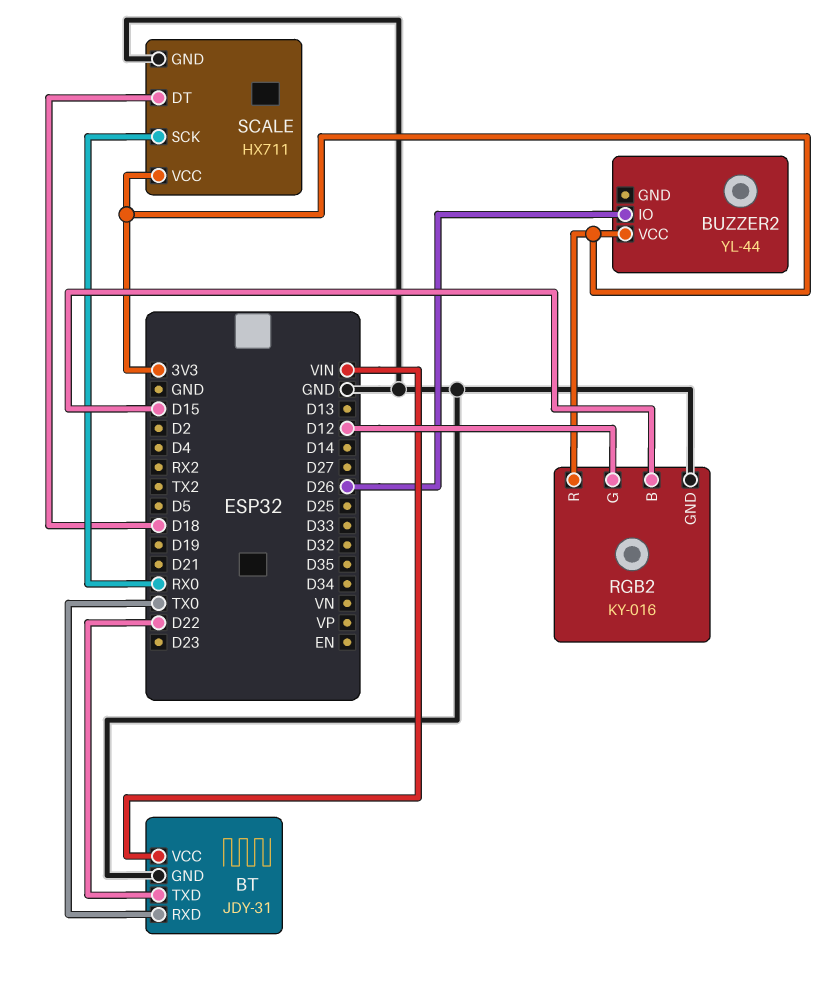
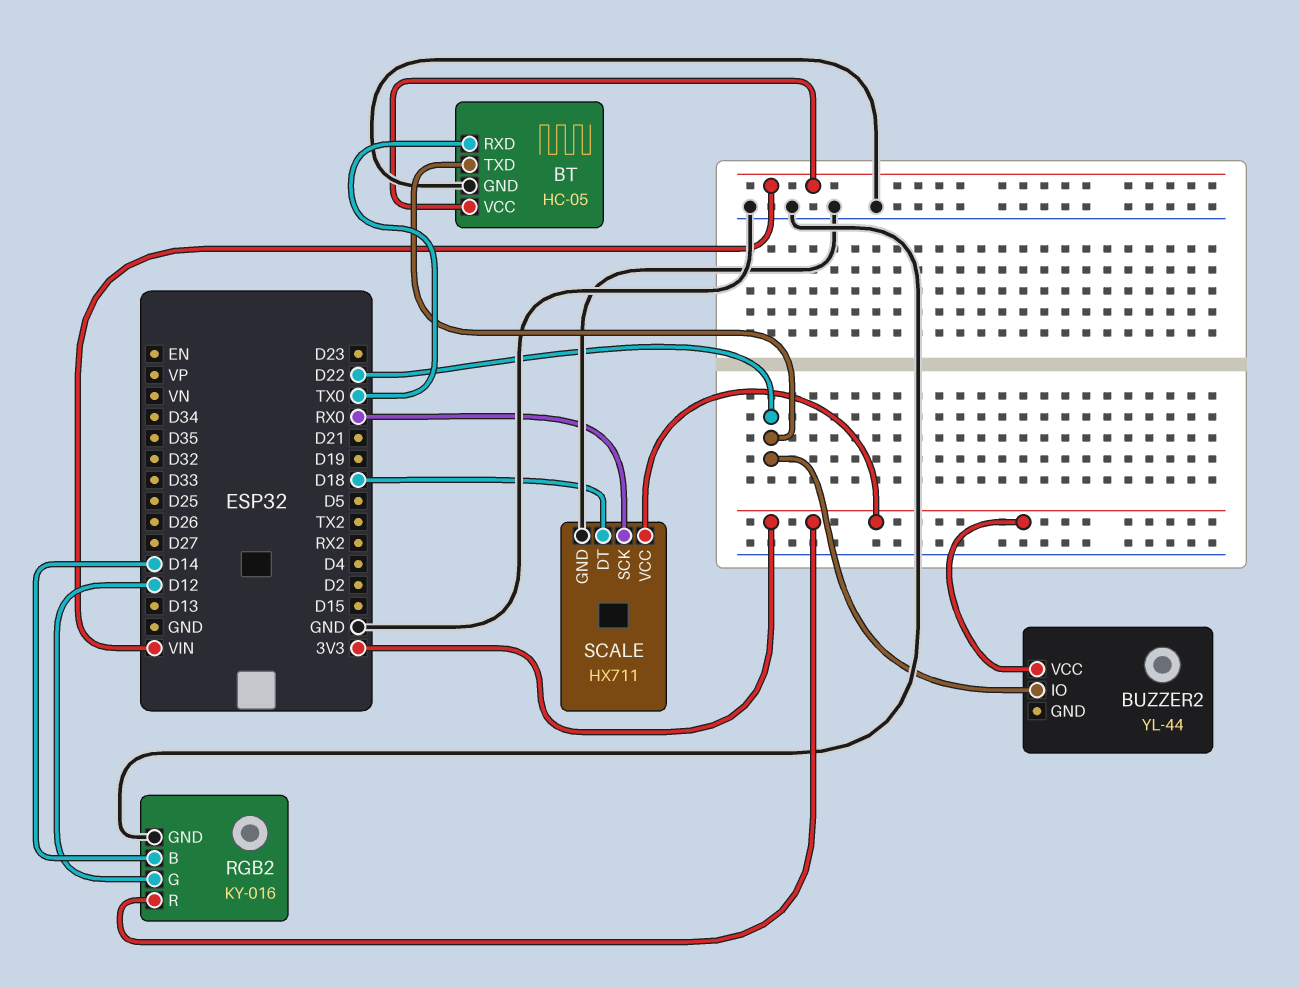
BT: JDY-31 -> HC-05
BUZZER2 pin IO: D26 -> D22
RGB2 pin B: D15 -> D14

